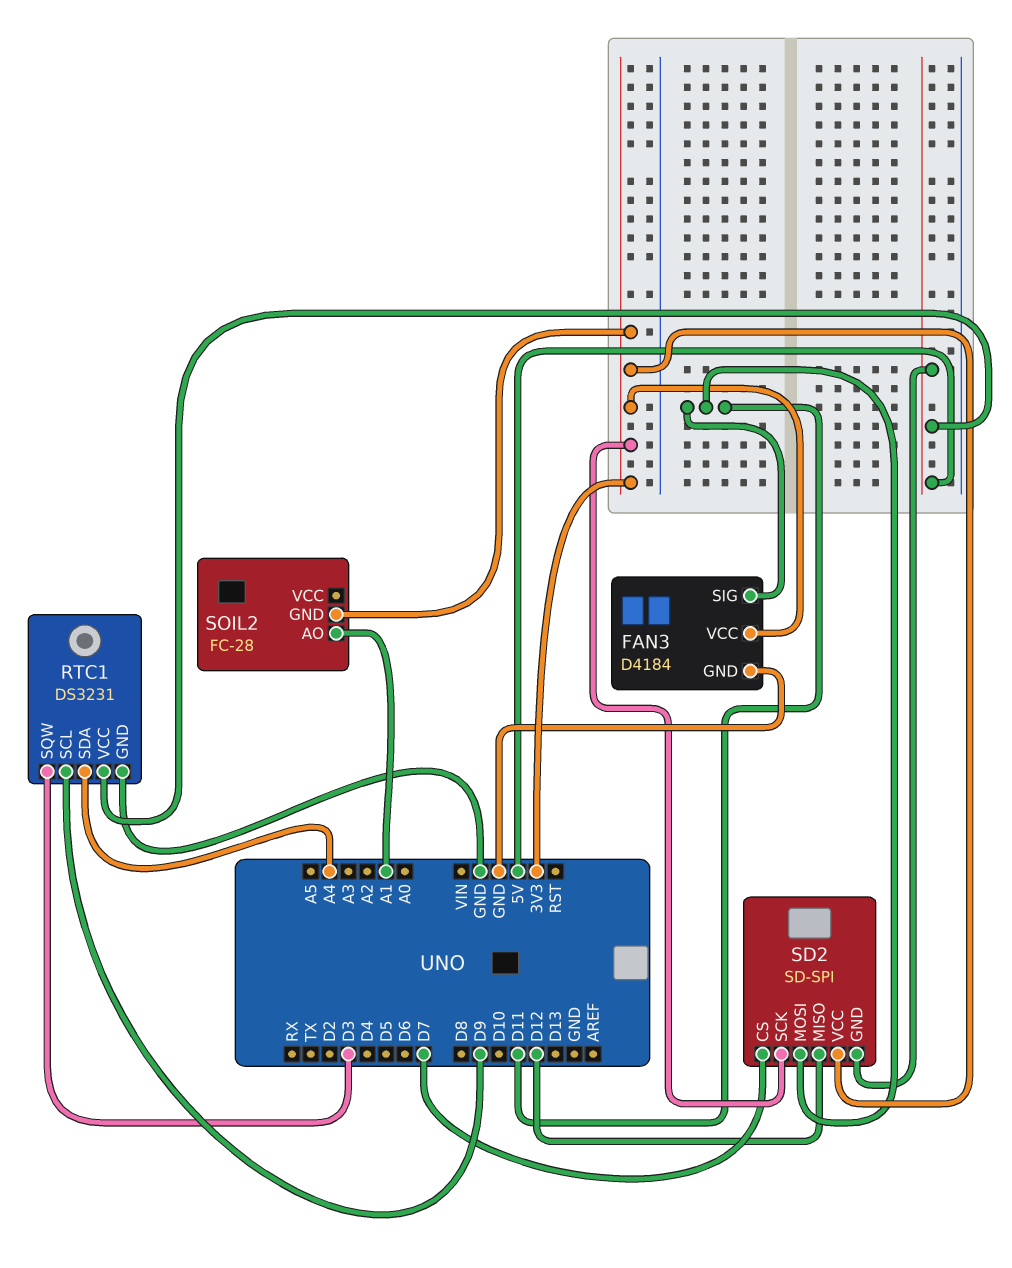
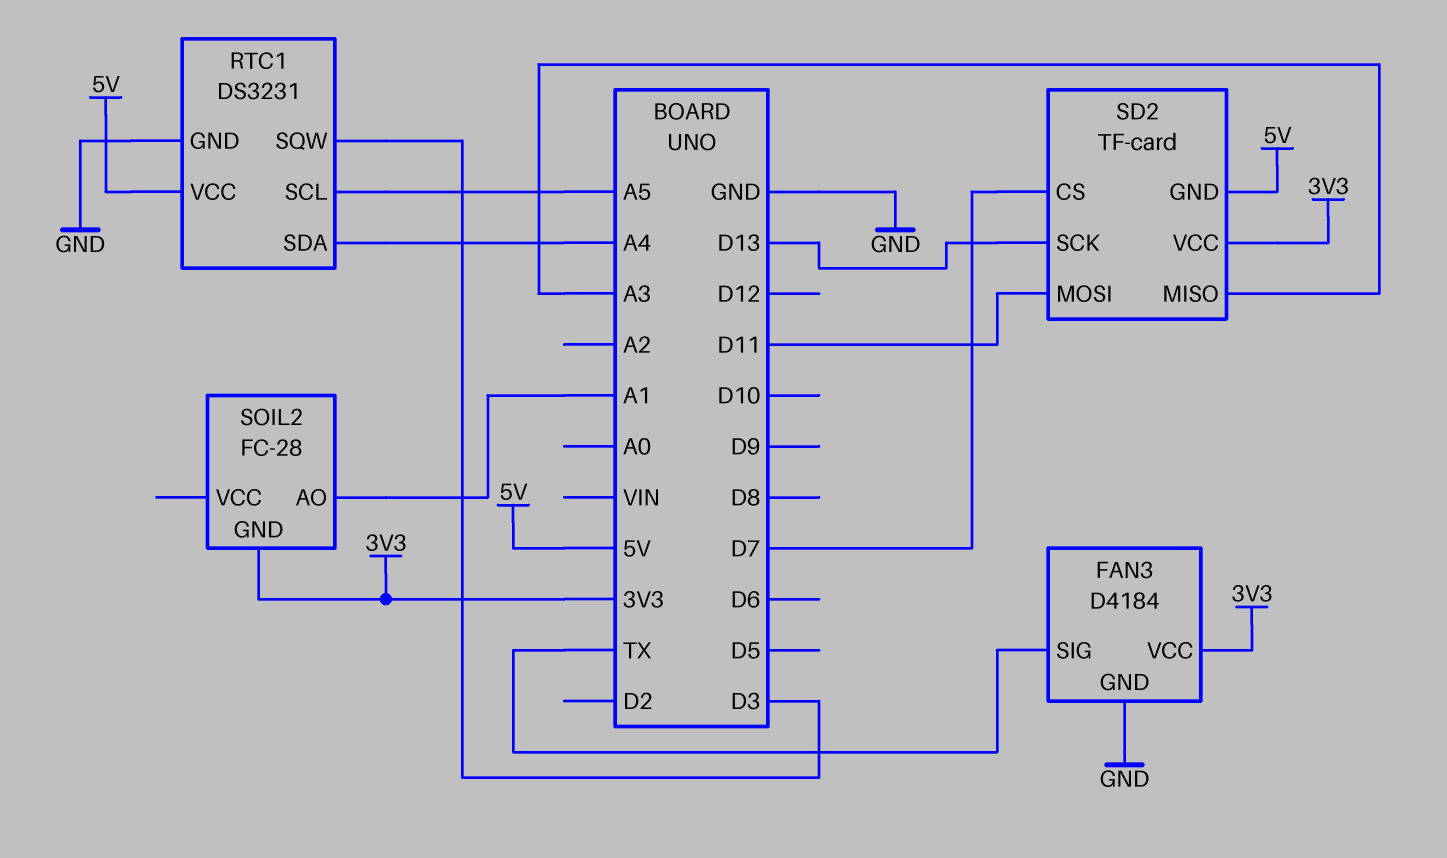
FAN3 pin SIG: D11 -> TX
RTC1 pin SCL: D9 -> A5
SD2: SD-SPI -> TF-card
SD2 pin MISO: D12 -> A3
SD2 pin SCK: 3V3 -> D13

